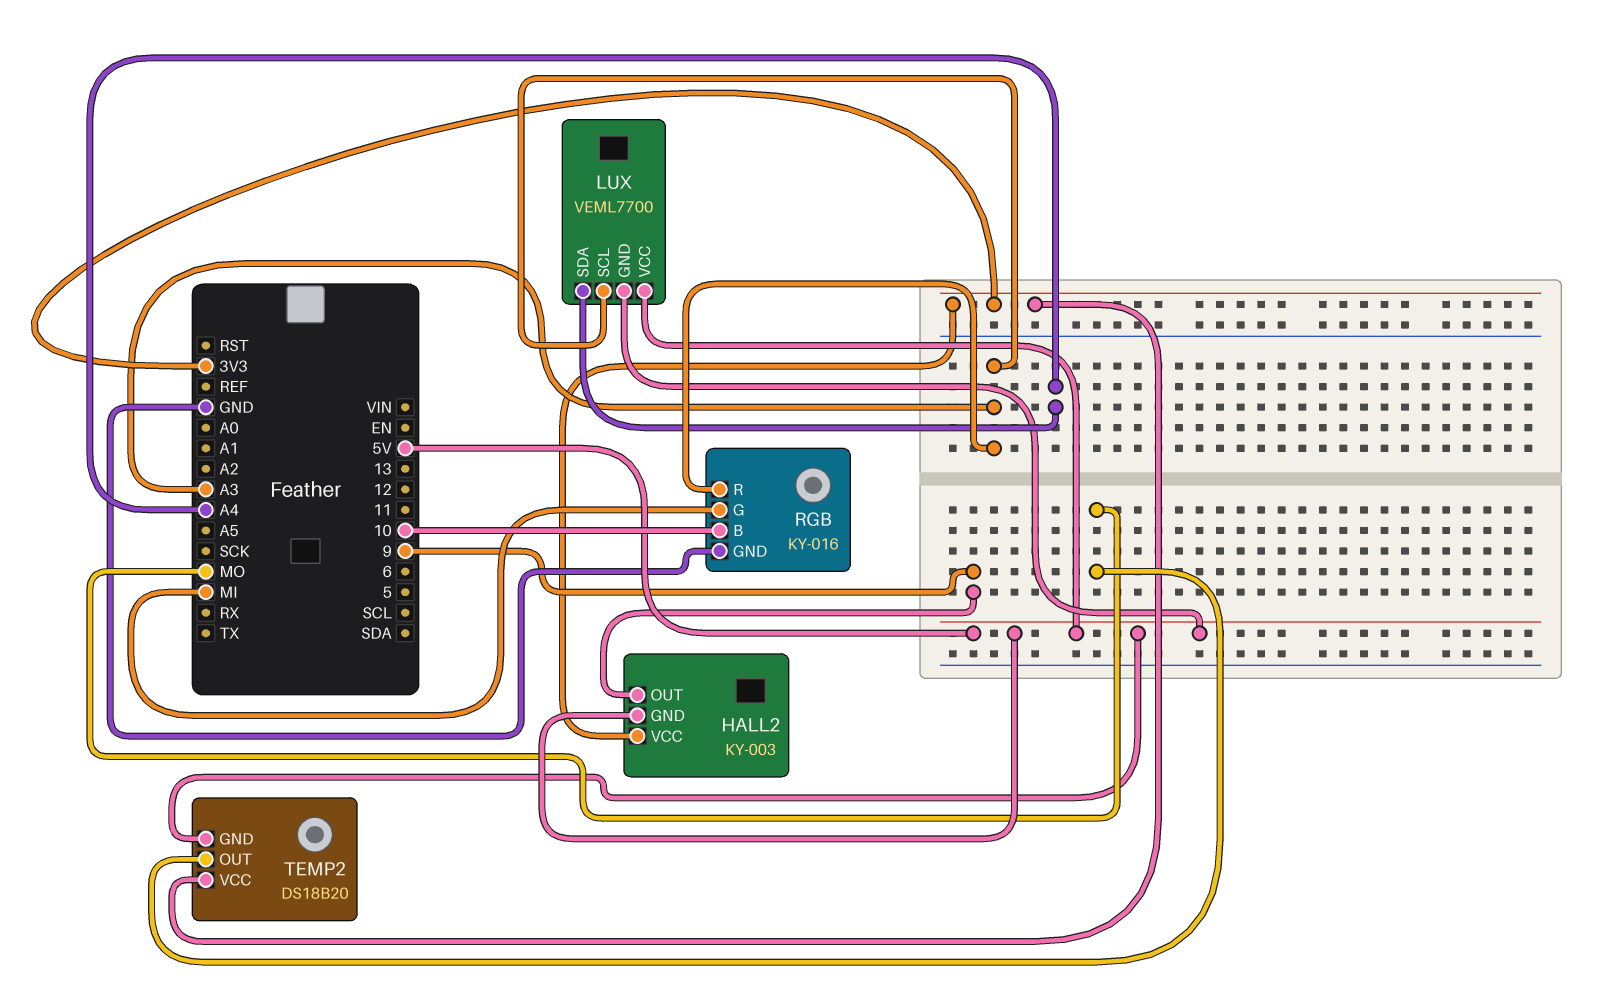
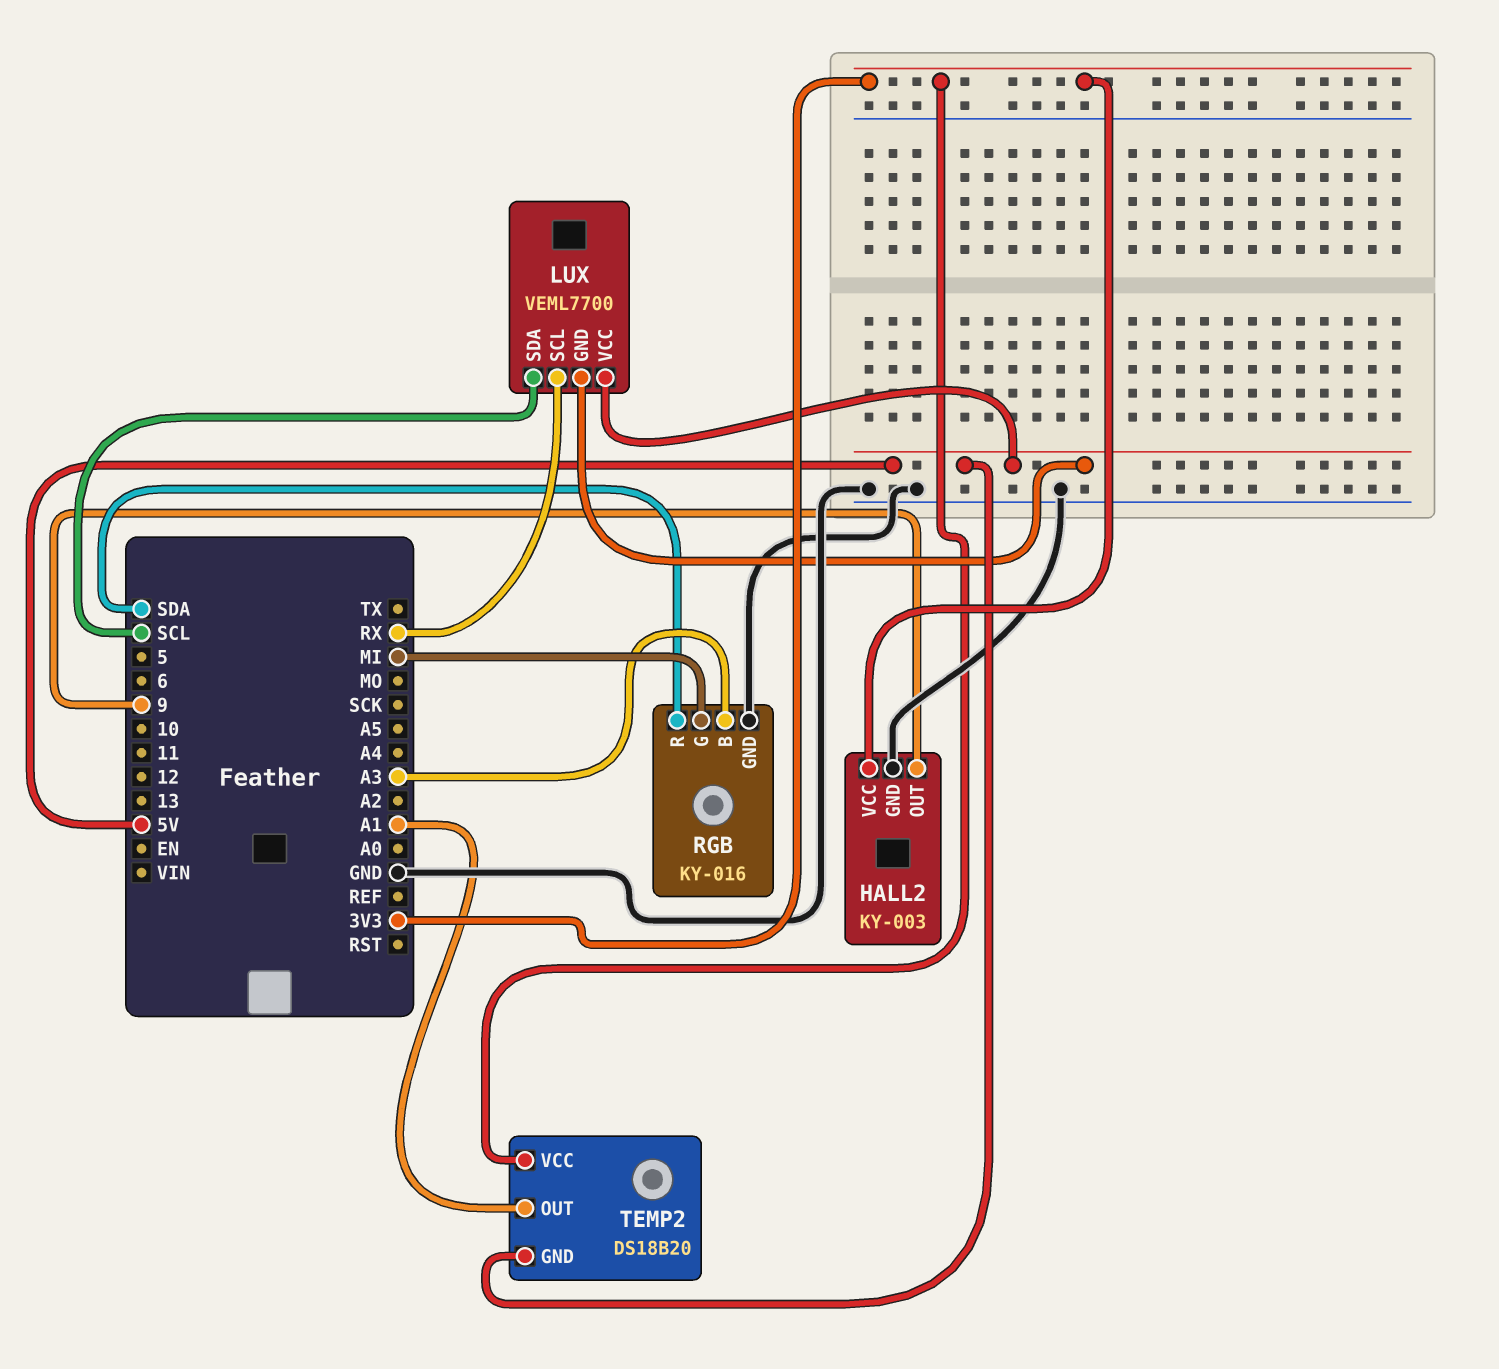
HALL2 pin GND: 5V -> GND
LUX pin SCL: A3 -> RX
LUX pin SDA: A4 -> SCL
RGB pin B: 10 -> A3
RGB pin R: A3 -> SDA
TEMP2 pin OUT: MO -> A1

